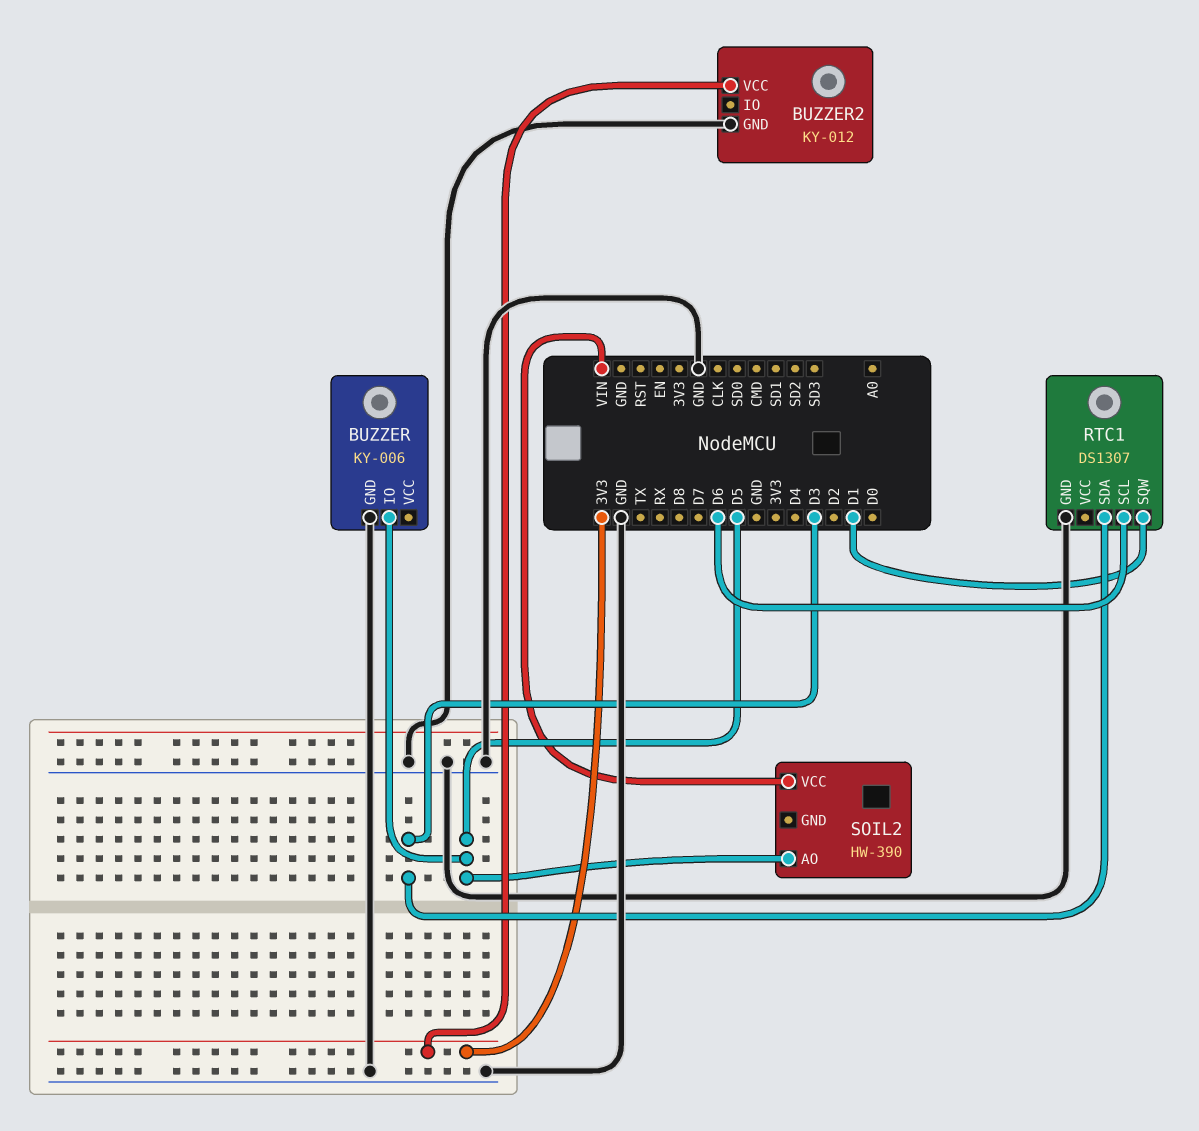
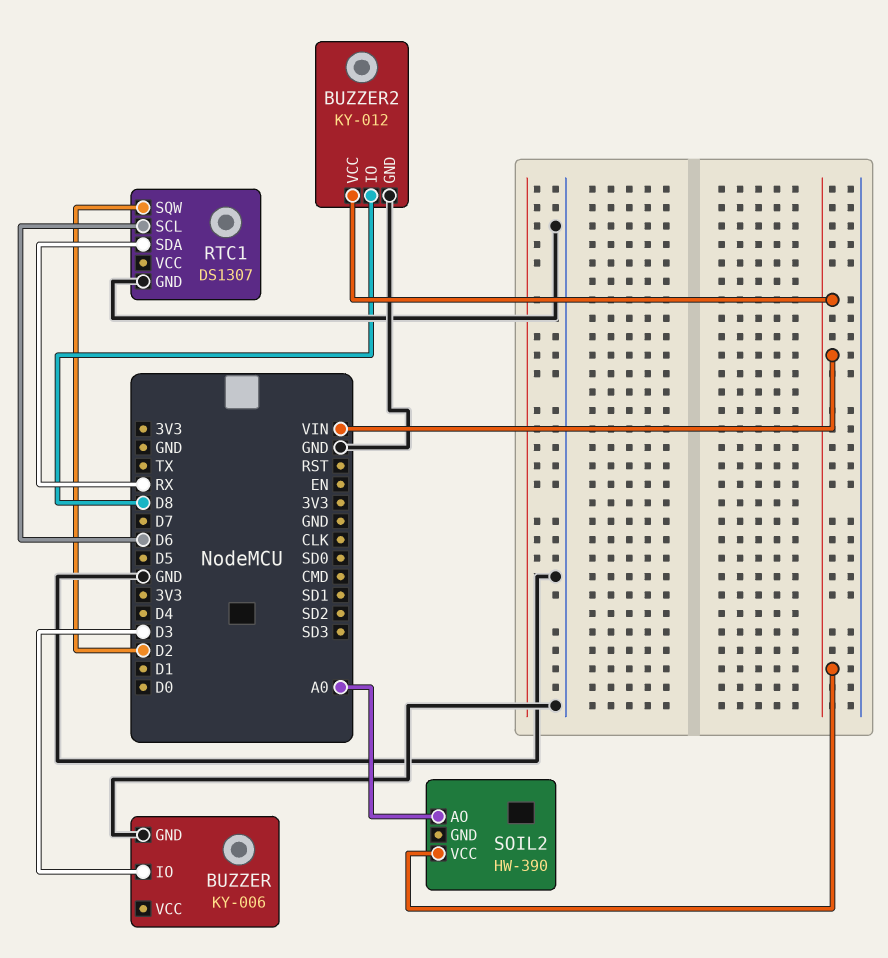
BUZZER pin IO: D5 -> D3
BUZZER2 pin IO: none -> D8
BUZZER2 pin VCC: 3V3 -> VIN
RTC1 pin SDA: D3 -> RX
RTC1 pin SQW: D1 -> D2
SOIL2 pin AO: D5 -> A0

